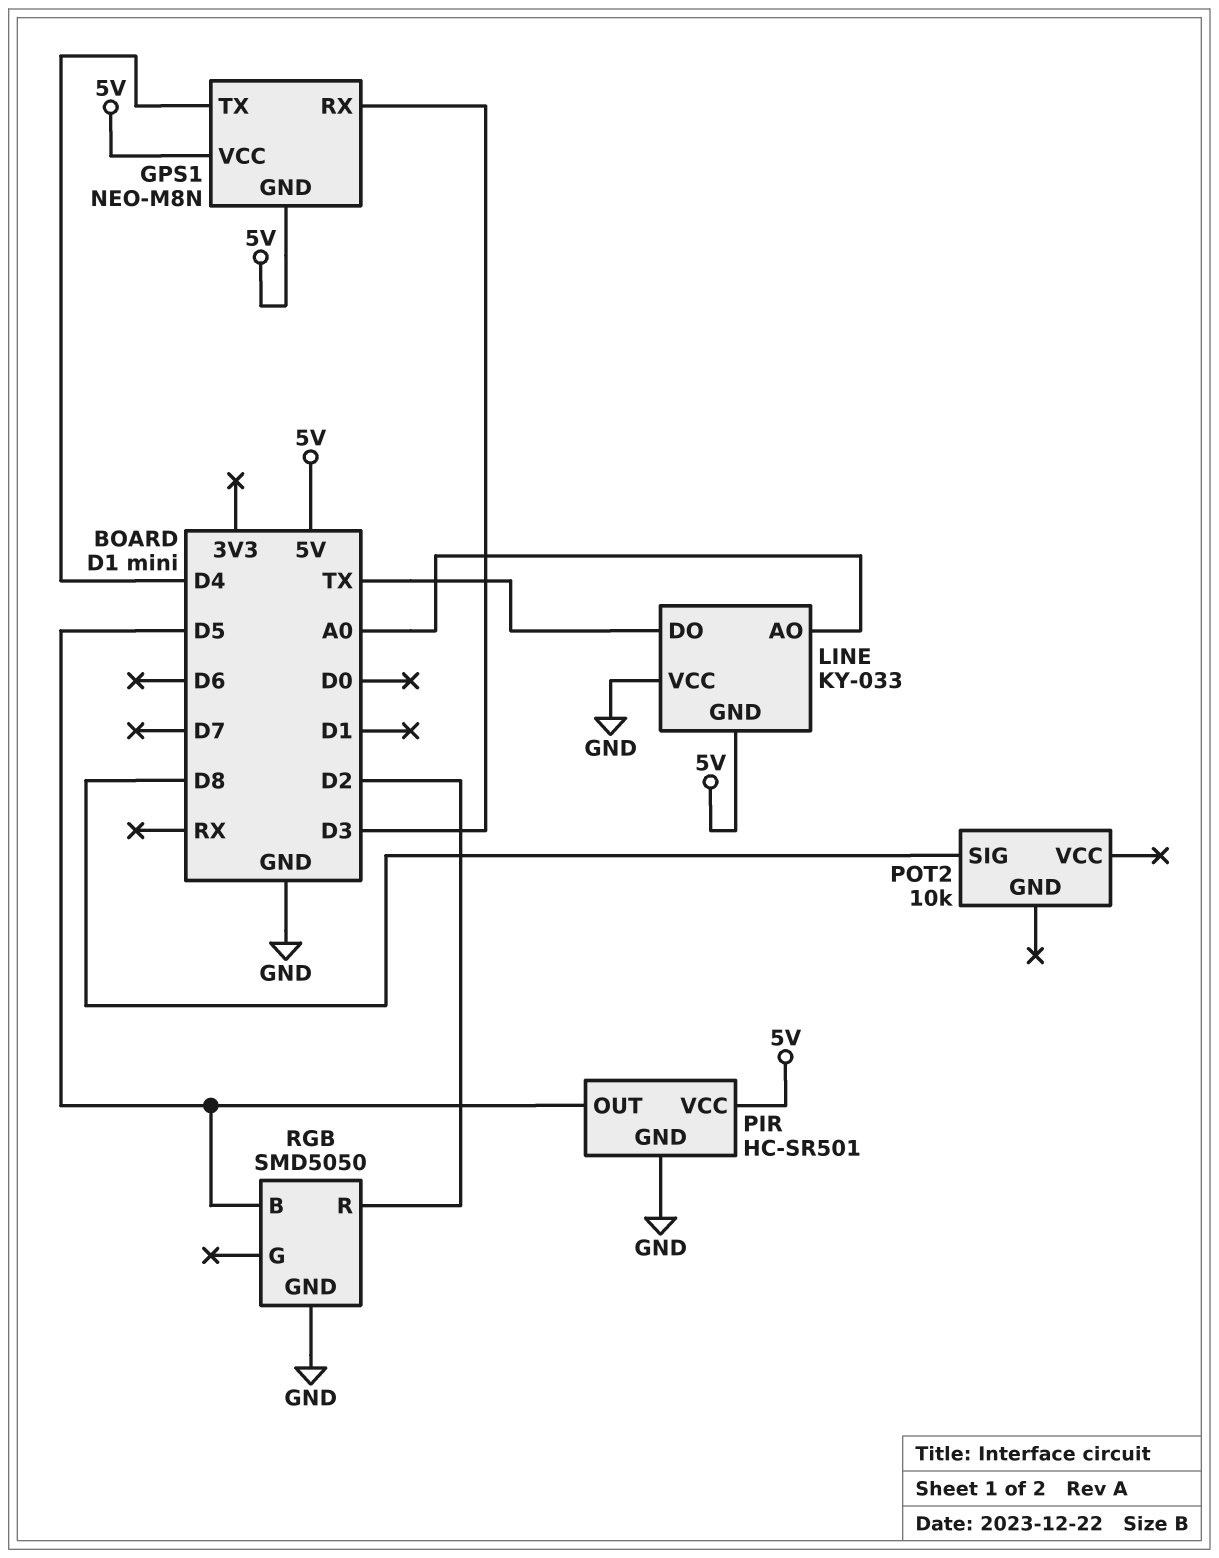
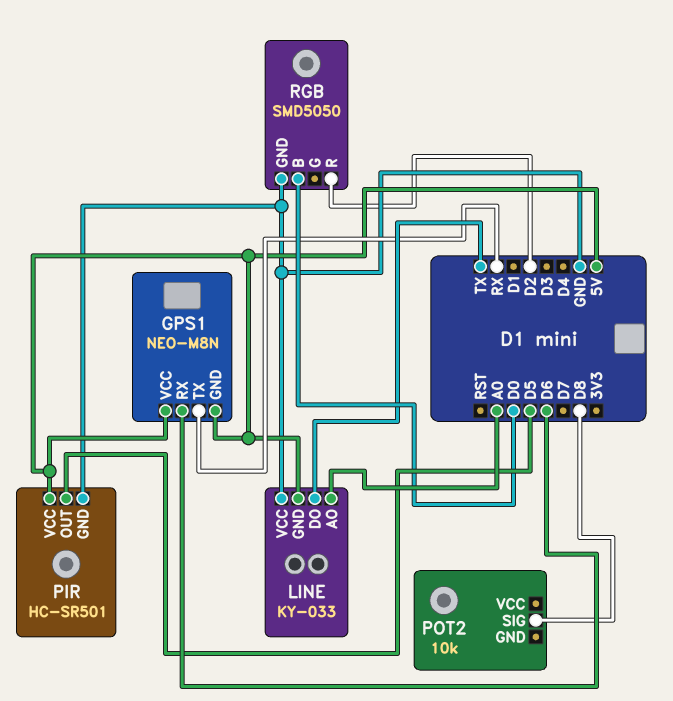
GPS1 pin RX: D3 -> D6
GPS1 pin TX: D4 -> RX
RGB pin B: D5 -> D0

